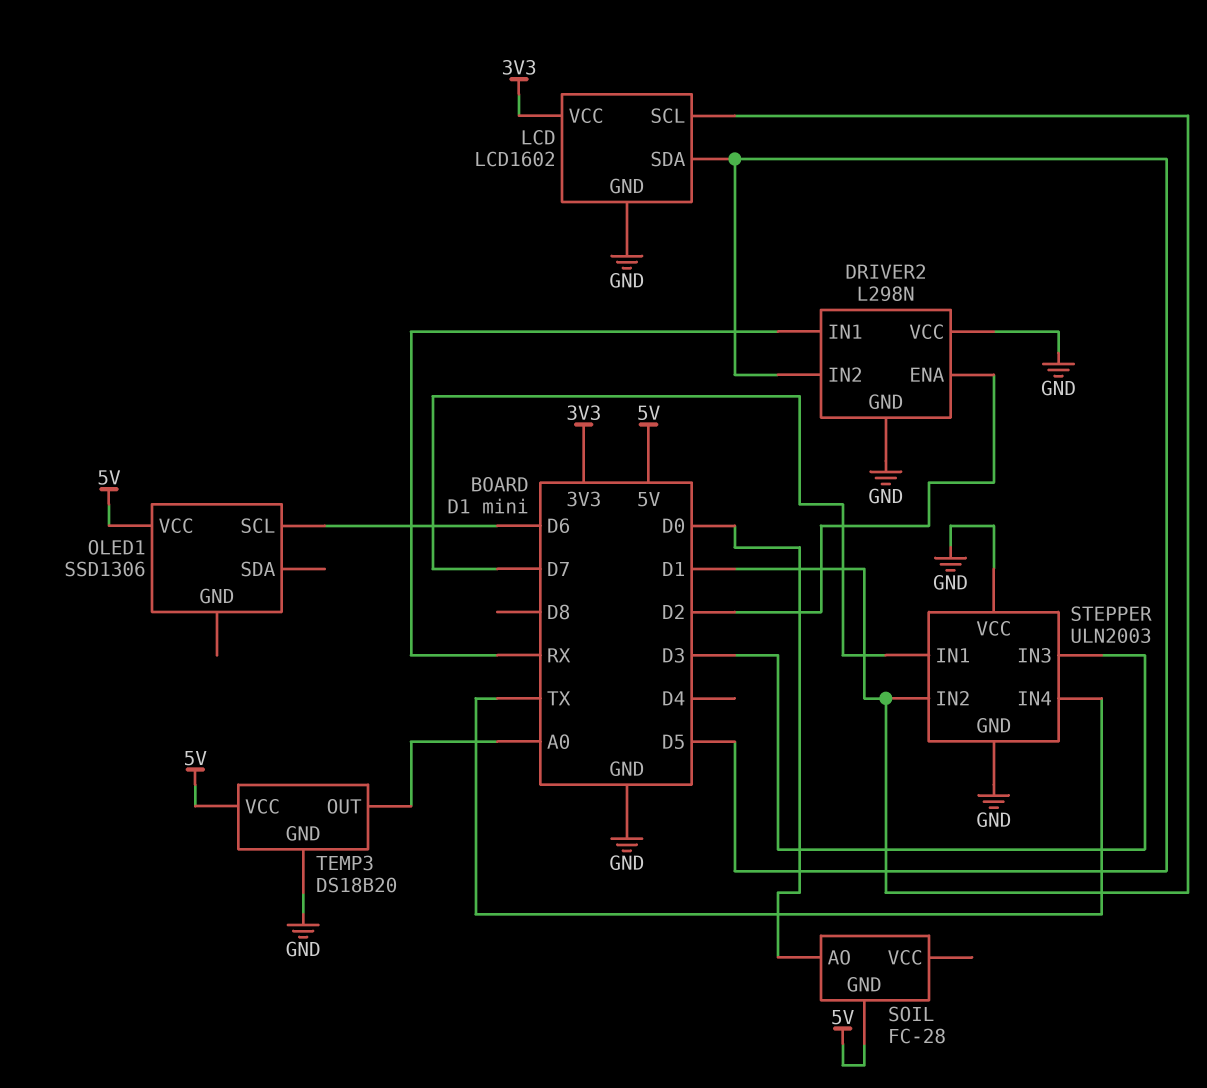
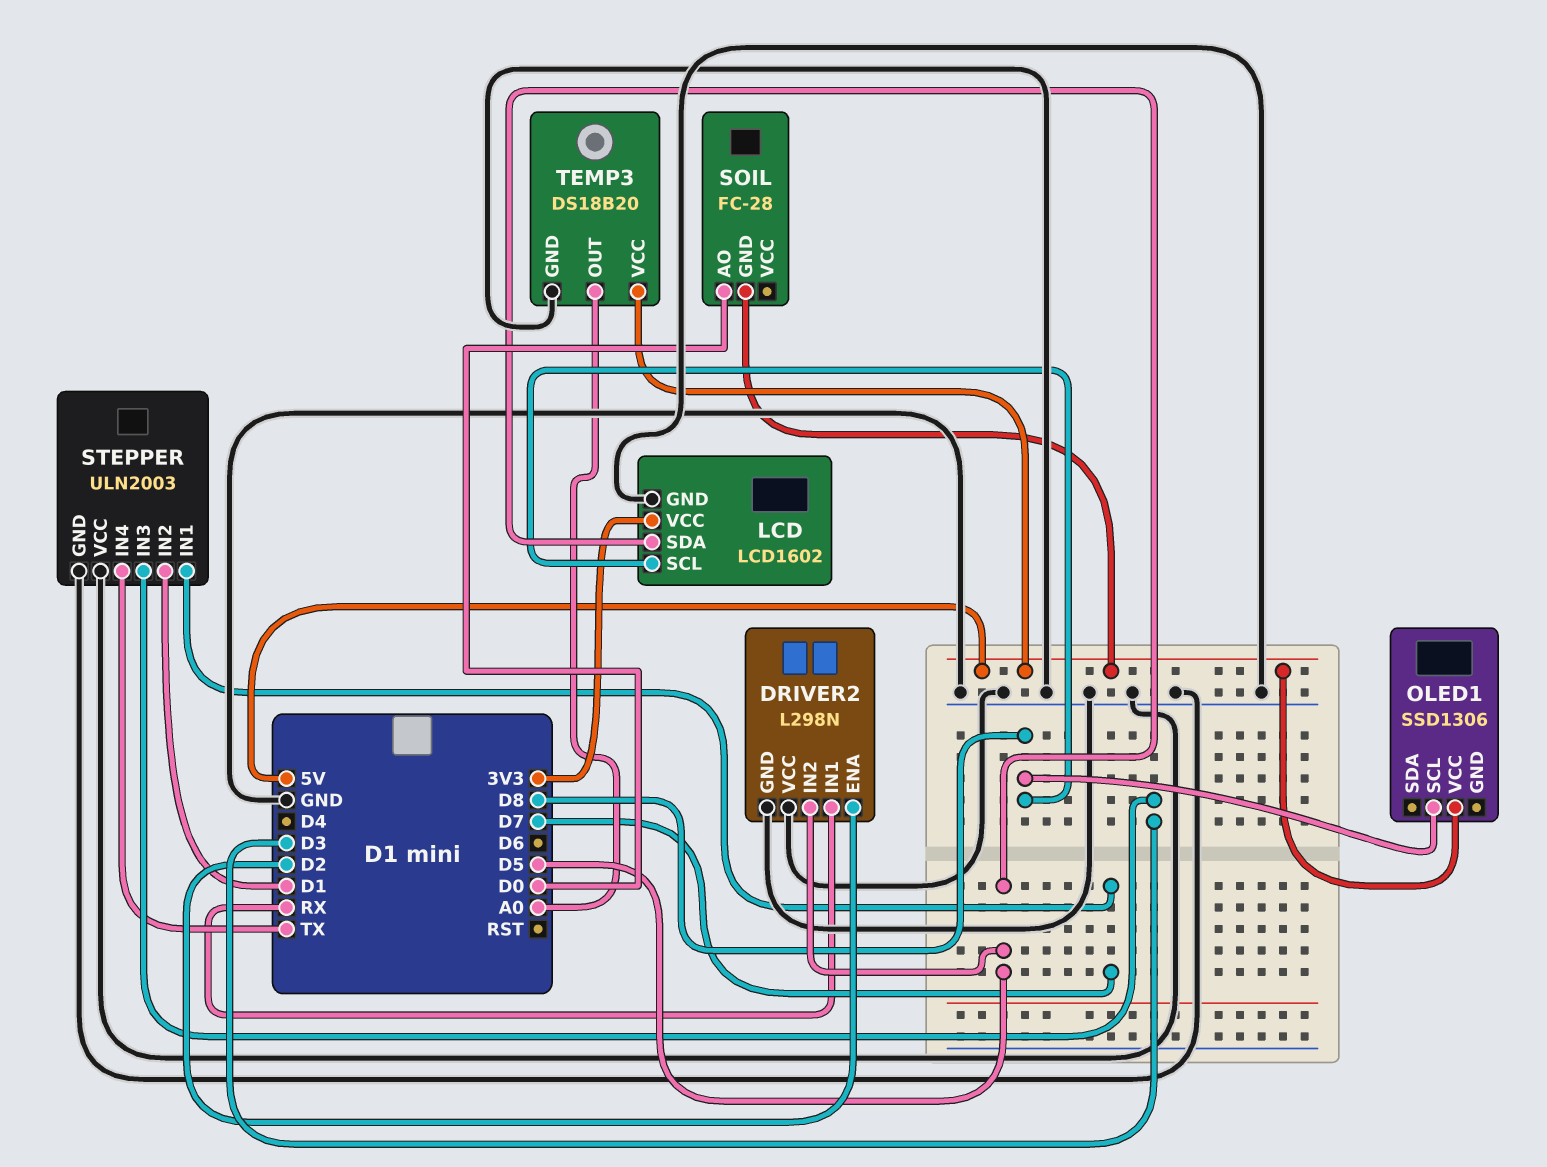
LCD pin SCL: D1 -> D8
OLED1 pin SCL: D6 -> D8

